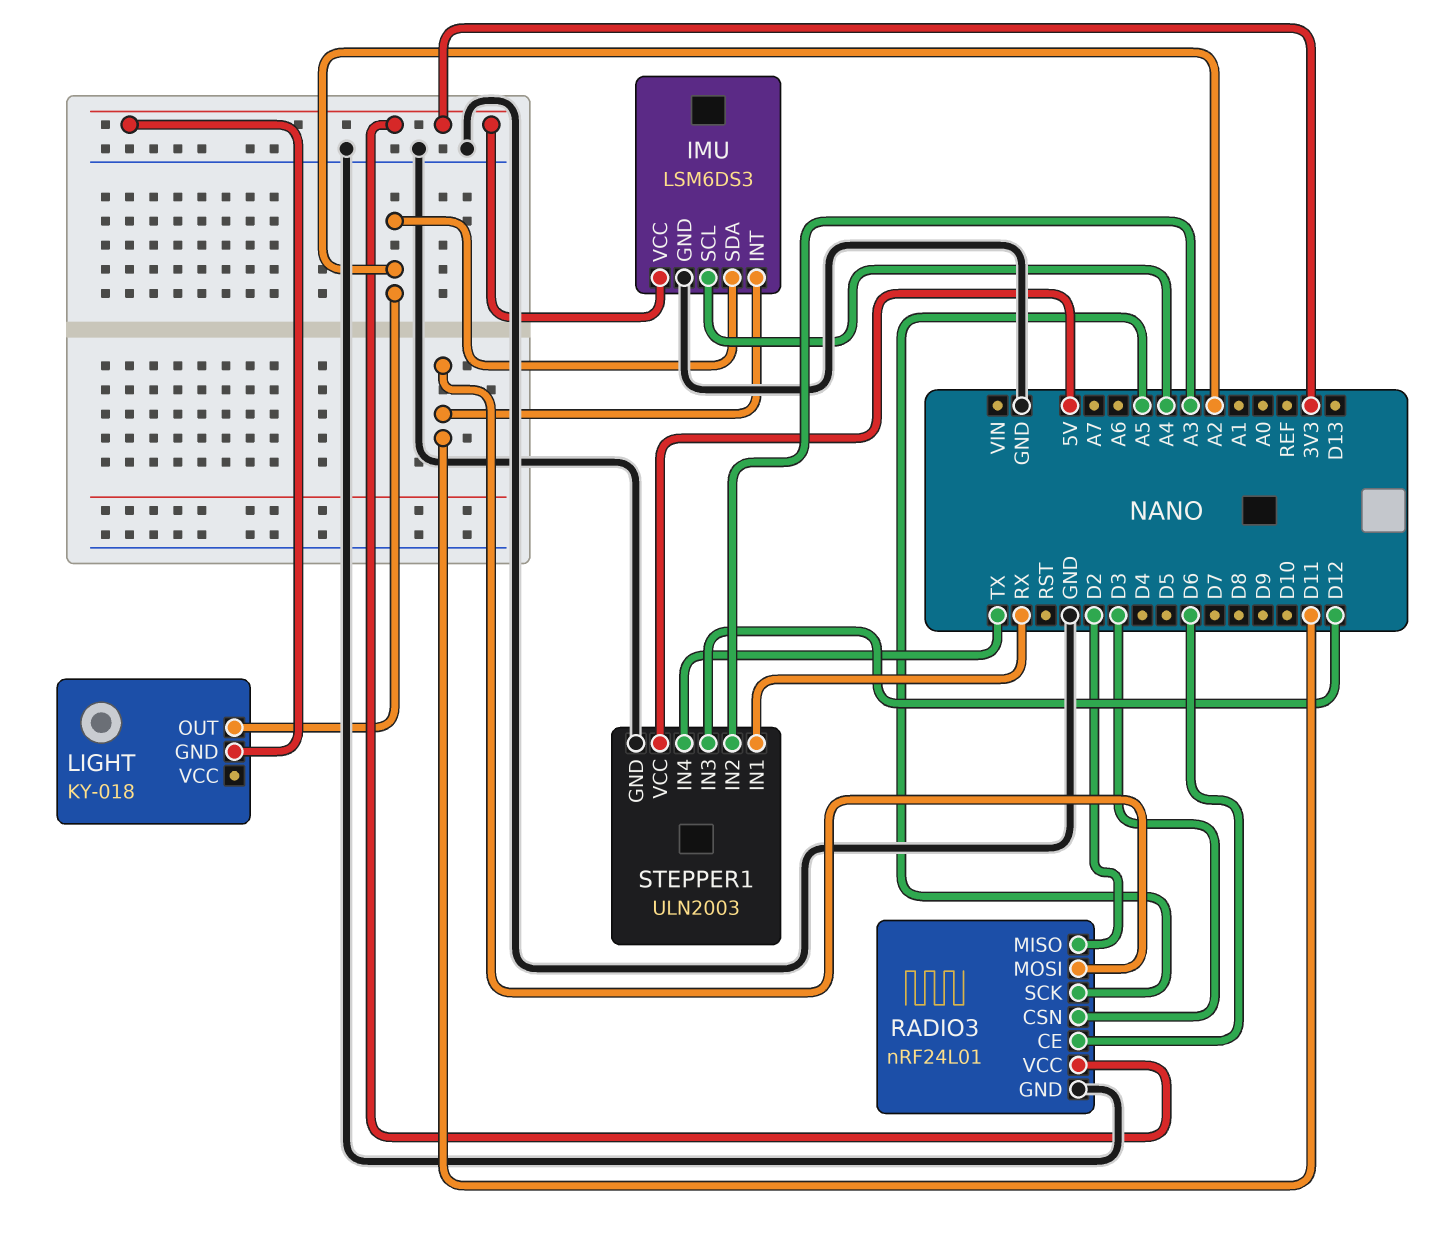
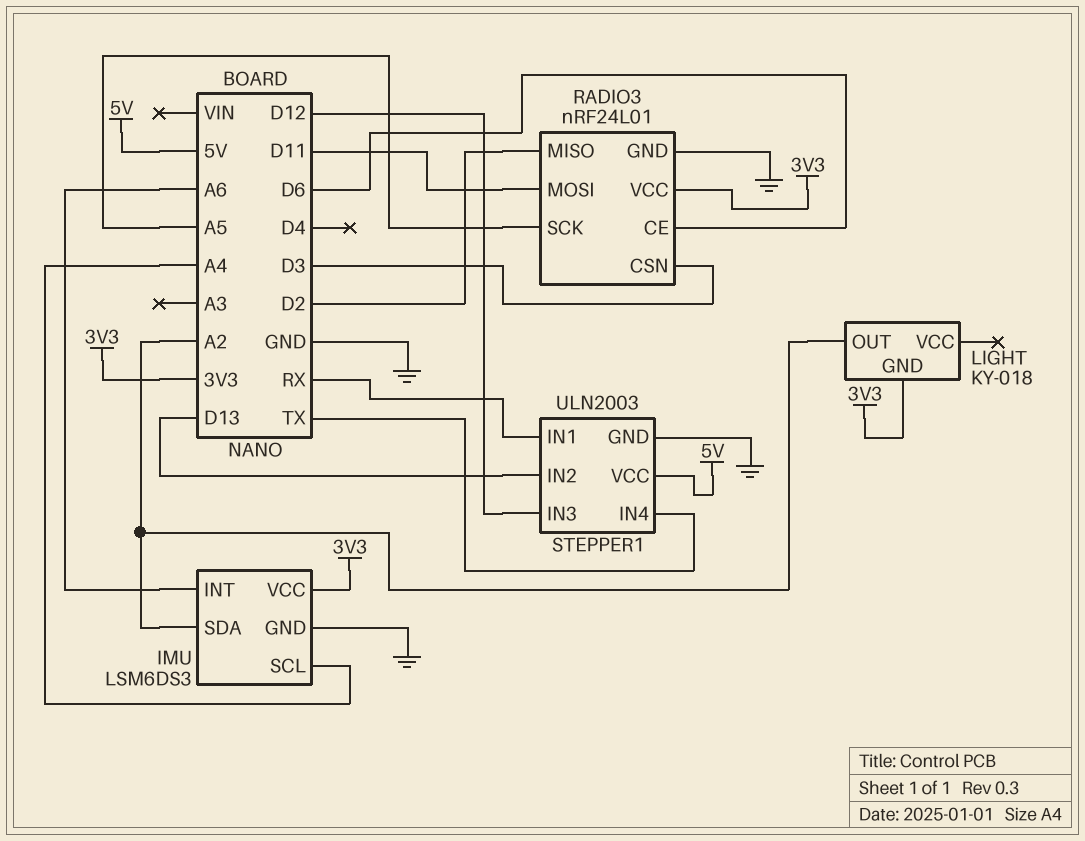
IMU pin INT: D11 -> A6
STEPPER1 pin IN2: A3 -> D13

